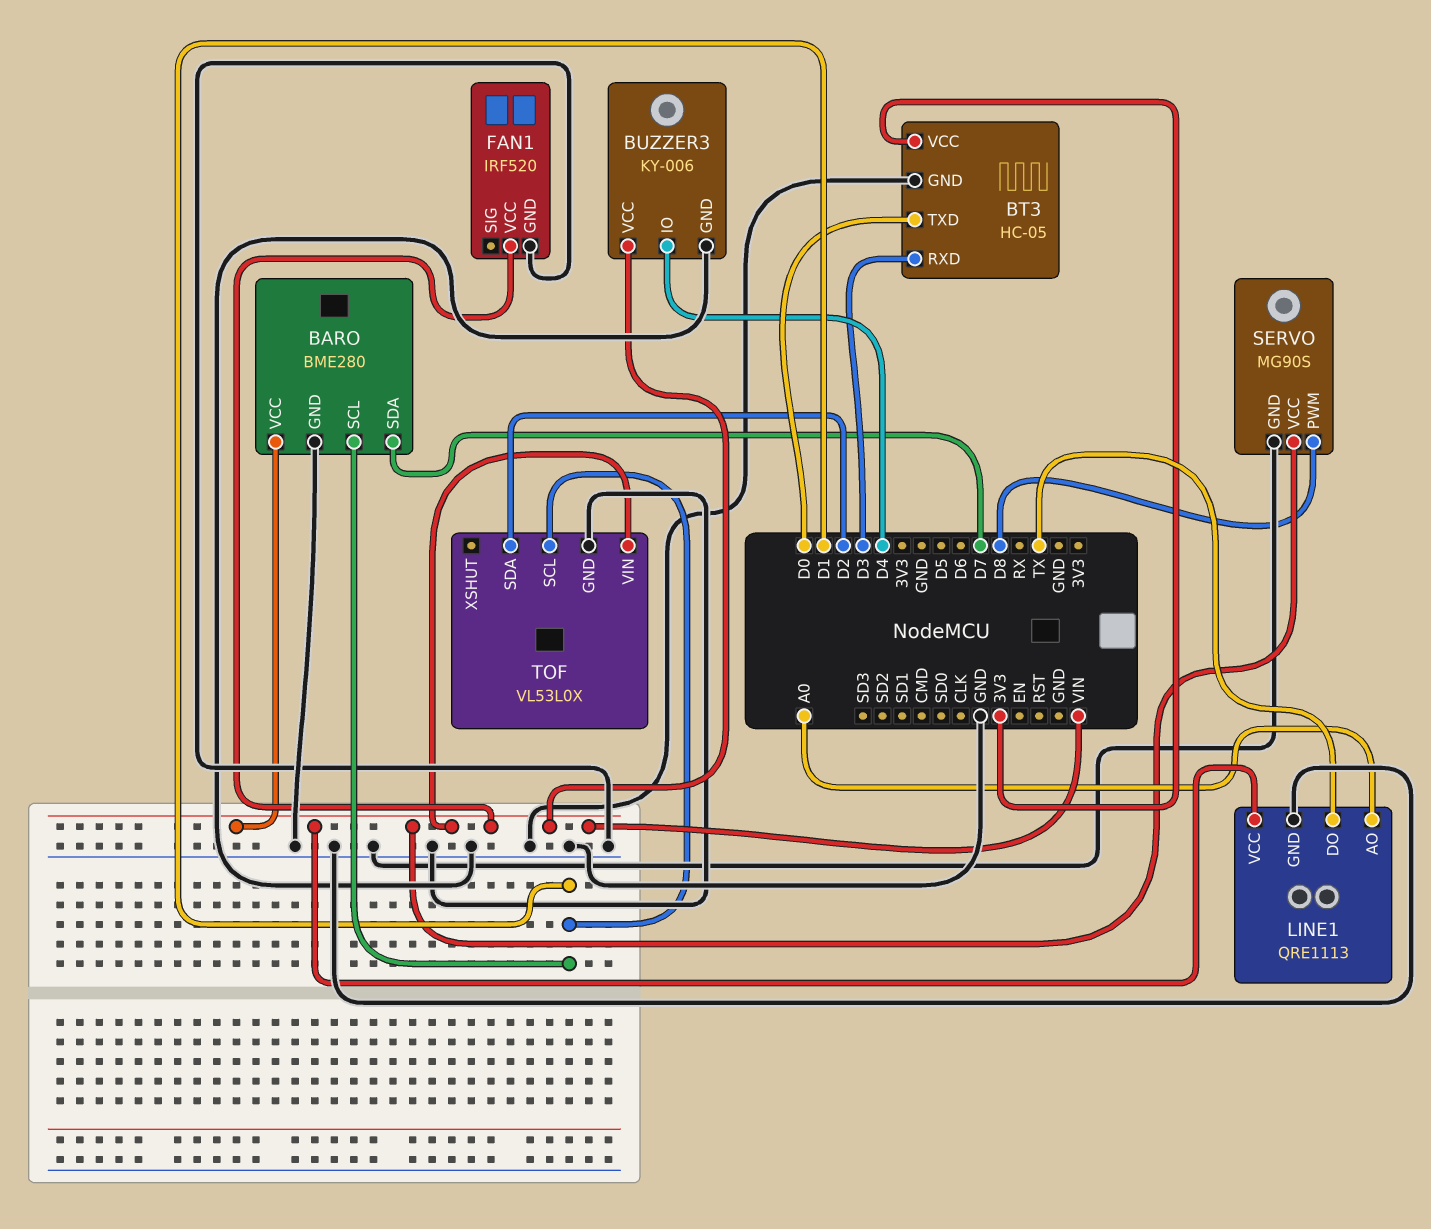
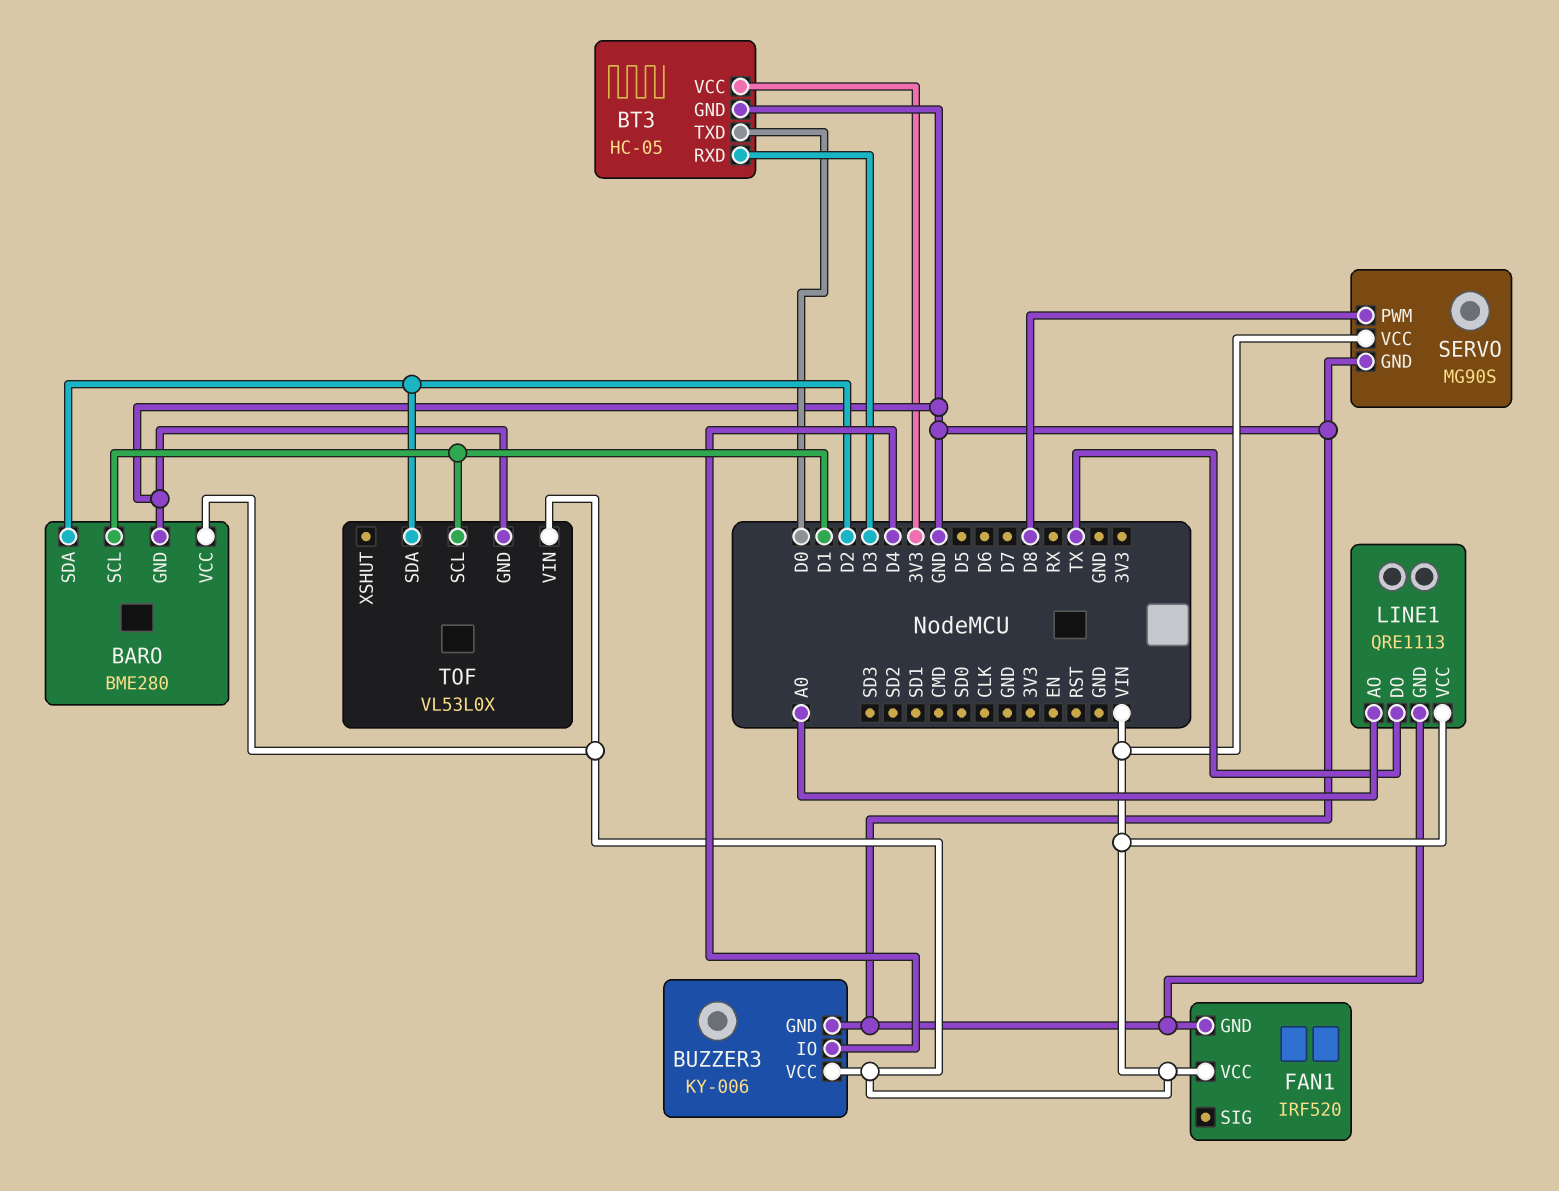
BARO pin SDA: D7 -> D2

